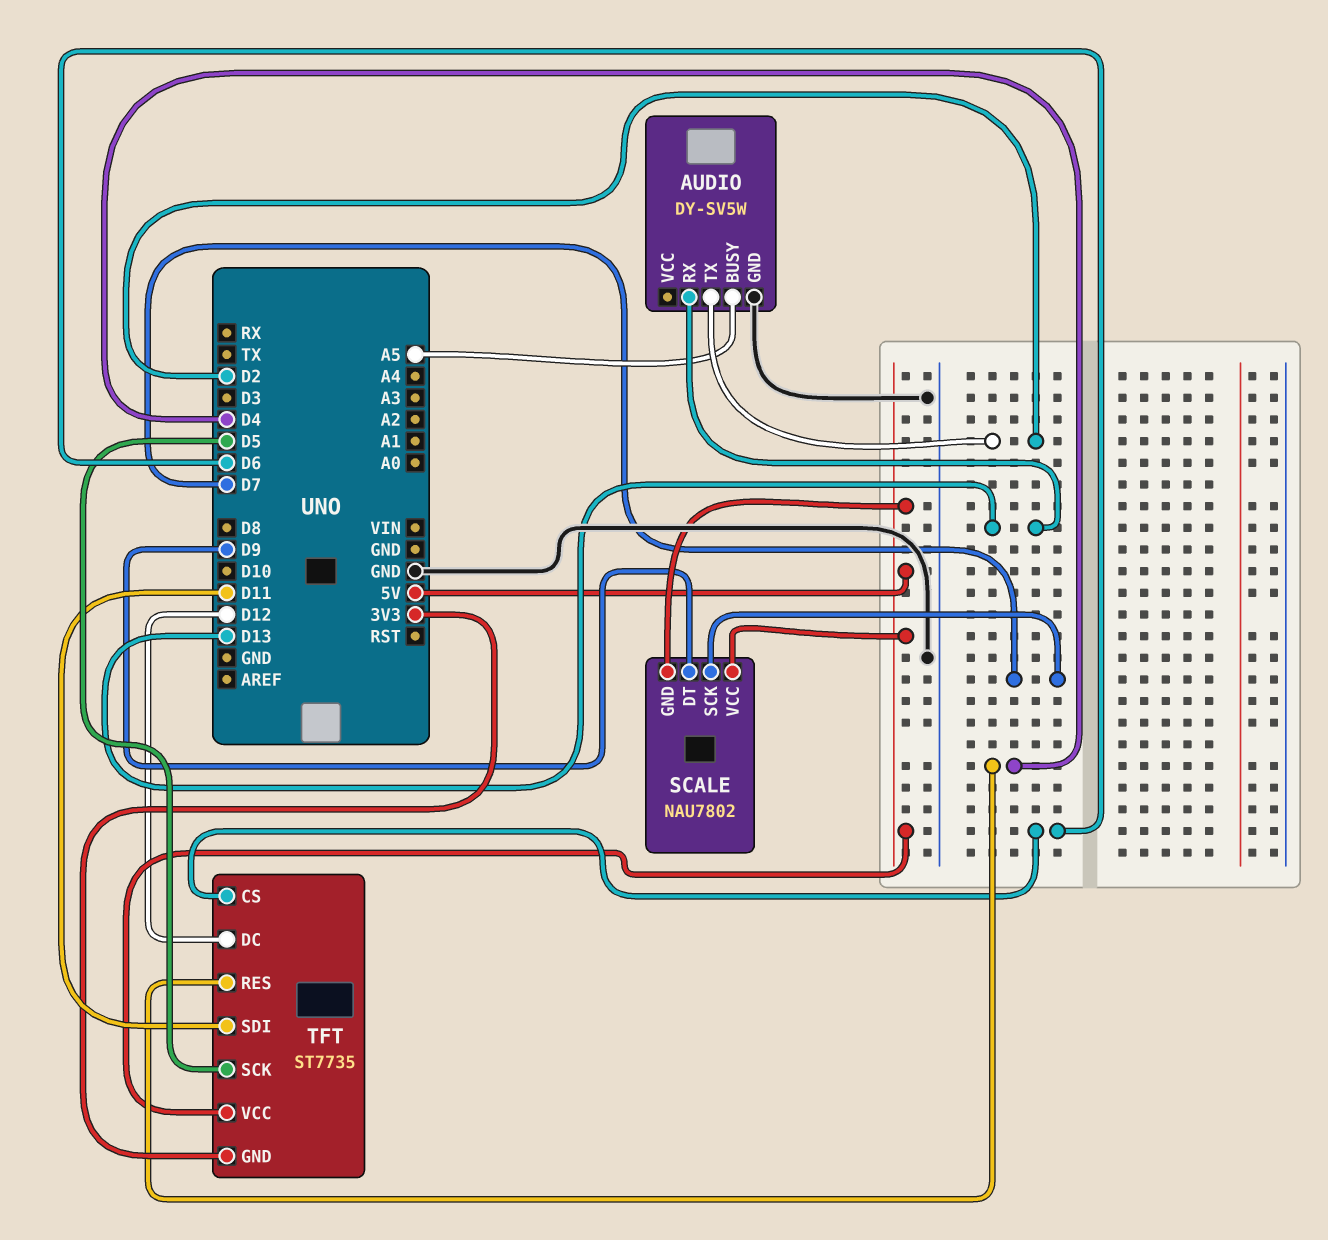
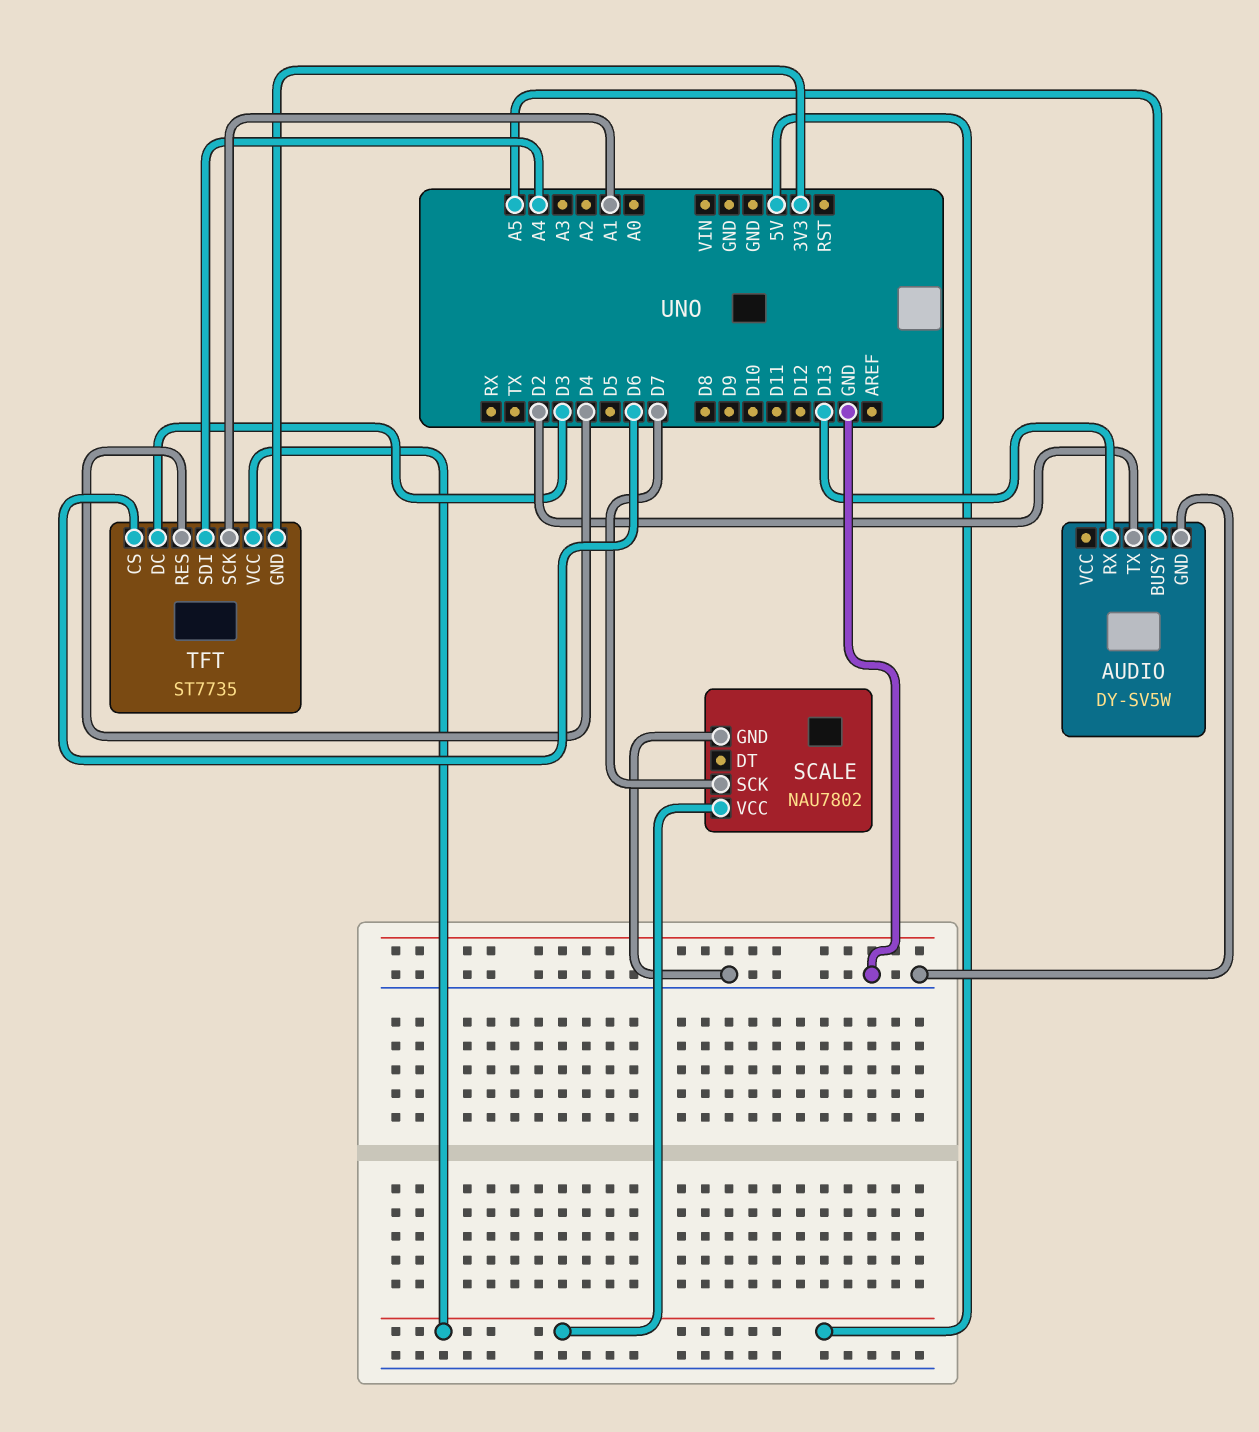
SCALE pin DT: D9 -> none
SCALE pin GND: 5V -> GND
TFT pin DC: D12 -> D3
TFT pin SCK: D5 -> A1
TFT pin SDI: D11 -> A4

